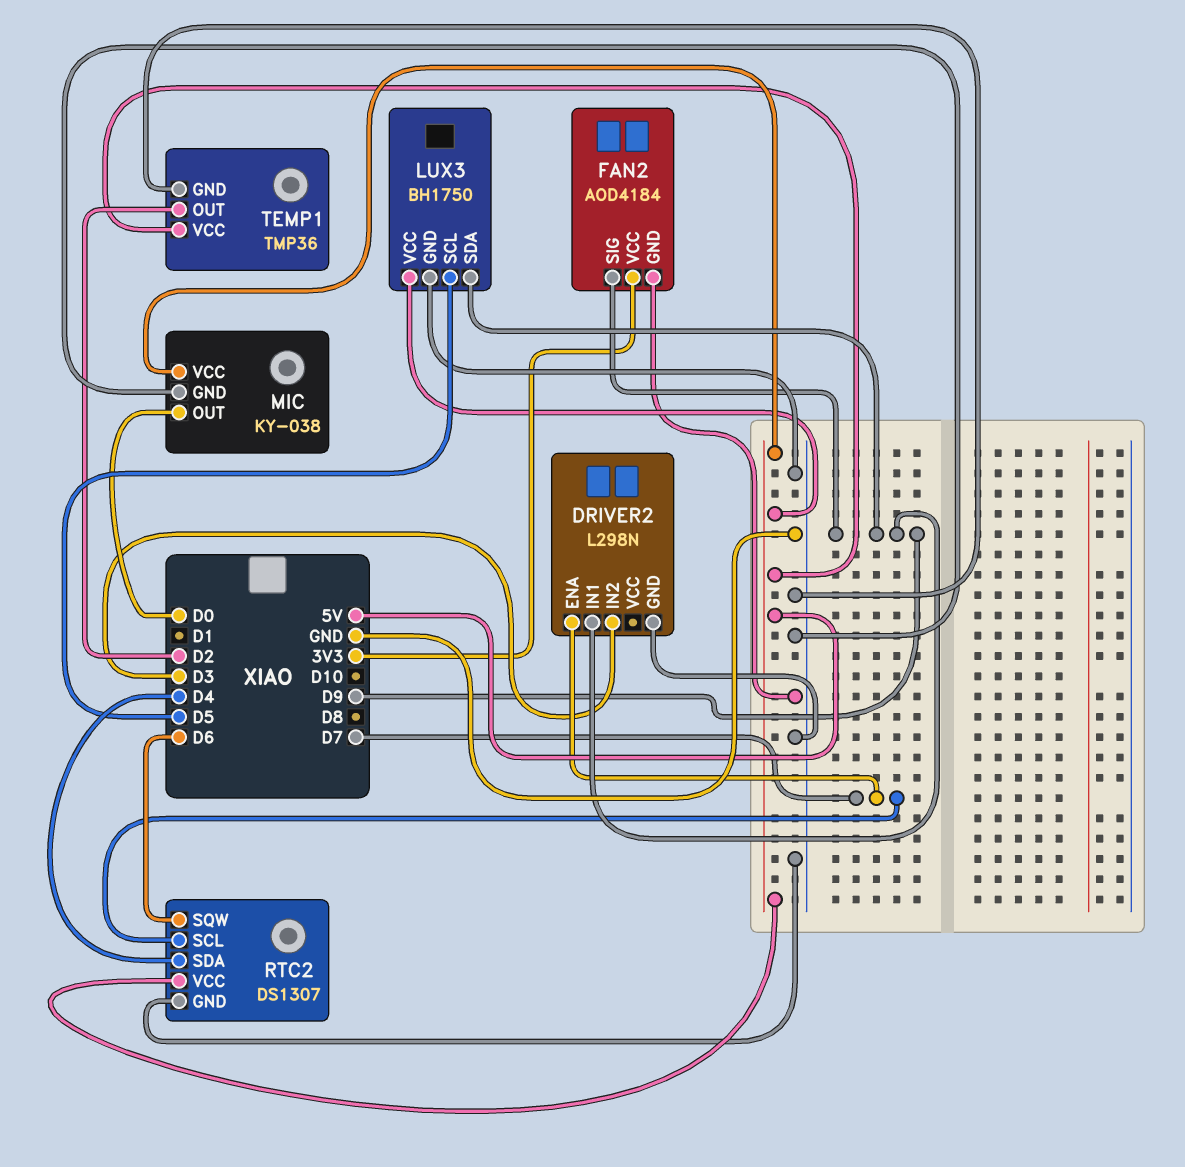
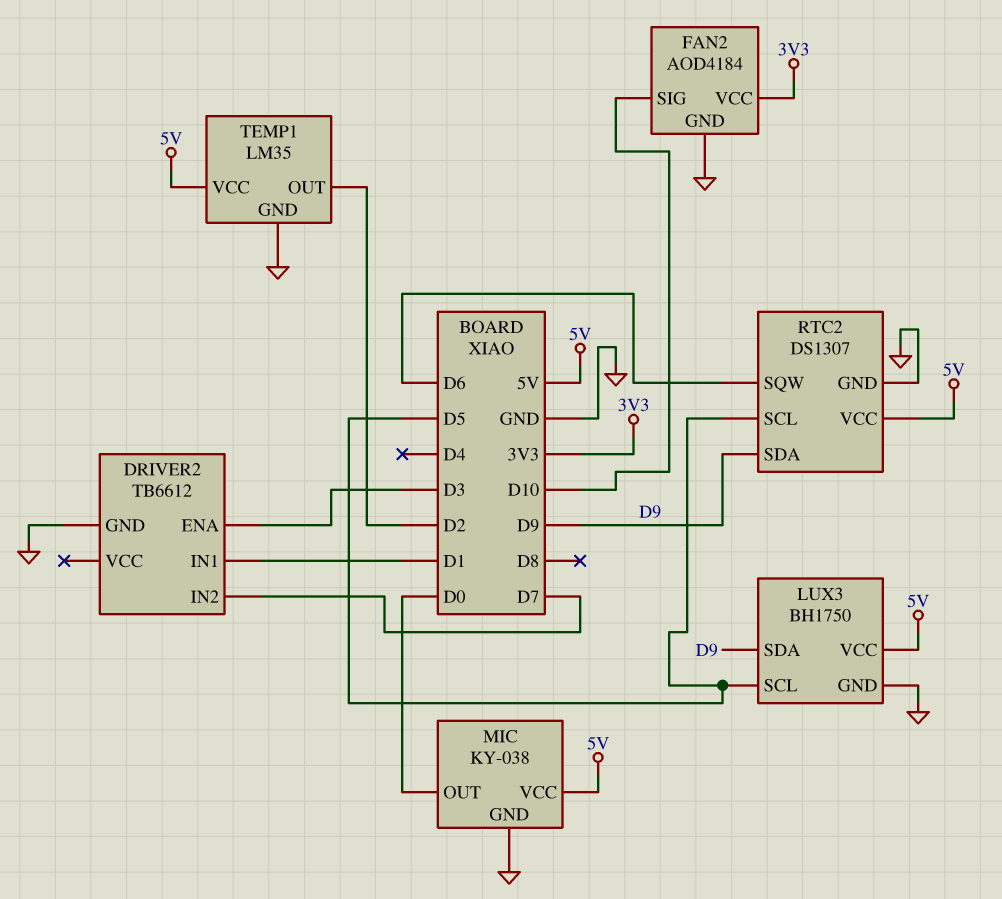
DRIVER2: L298N -> TB6612
DRIVER2 pin ENA: D7 -> D3
DRIVER2 pin IN1: D9 -> D1
DRIVER2 pin IN2: D3 -> D7
FAN2 pin SIG: D9 -> D10
RTC2 pin SCL: D7 -> D5
RTC2 pin SDA: D4 -> D9
TEMP1: TMP36 -> LM35

